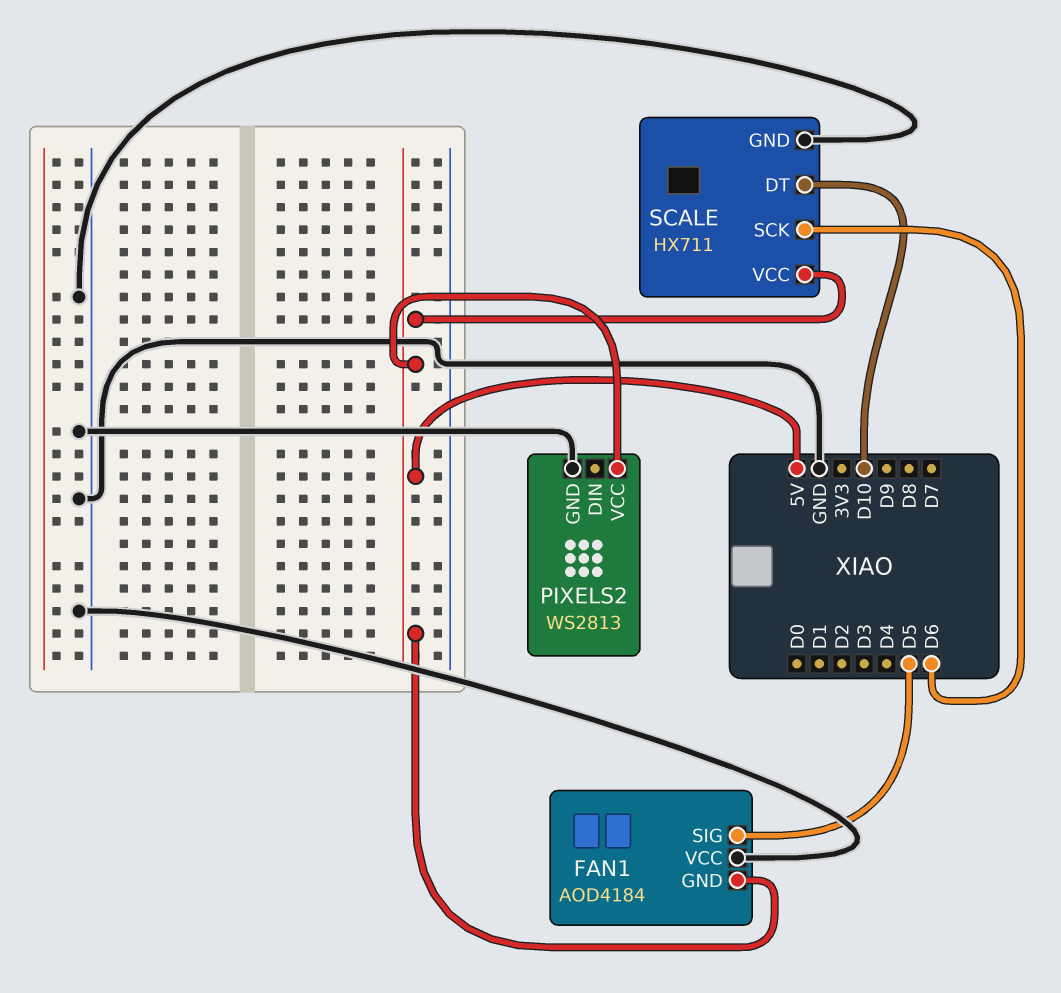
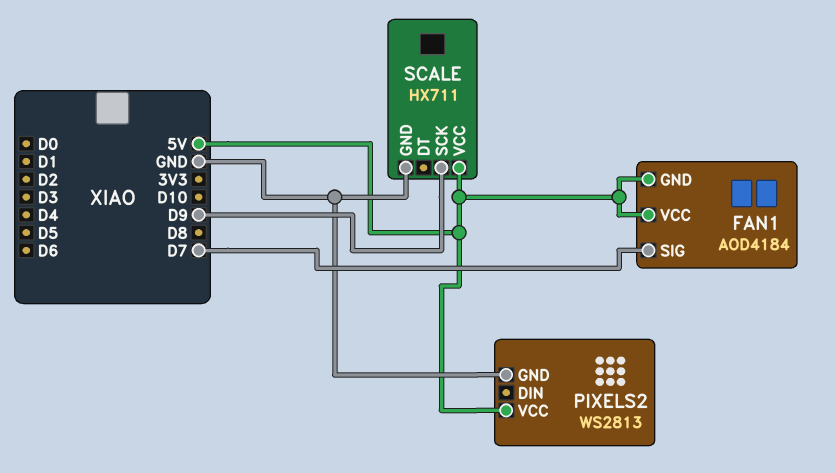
FAN1 pin SIG: D5 -> D7
FAN1 pin VCC: GND -> 5V
SCALE pin DT: D10 -> none
SCALE pin SCK: D6 -> D9

